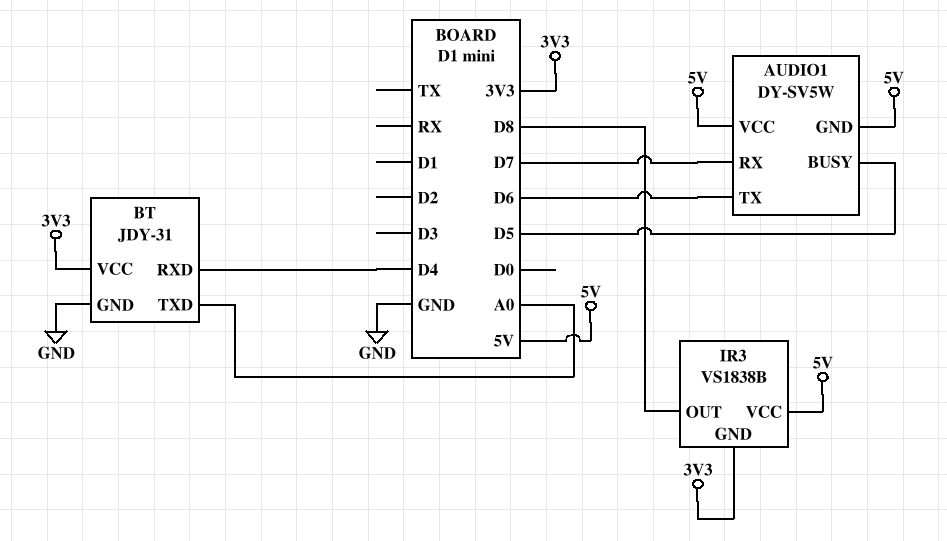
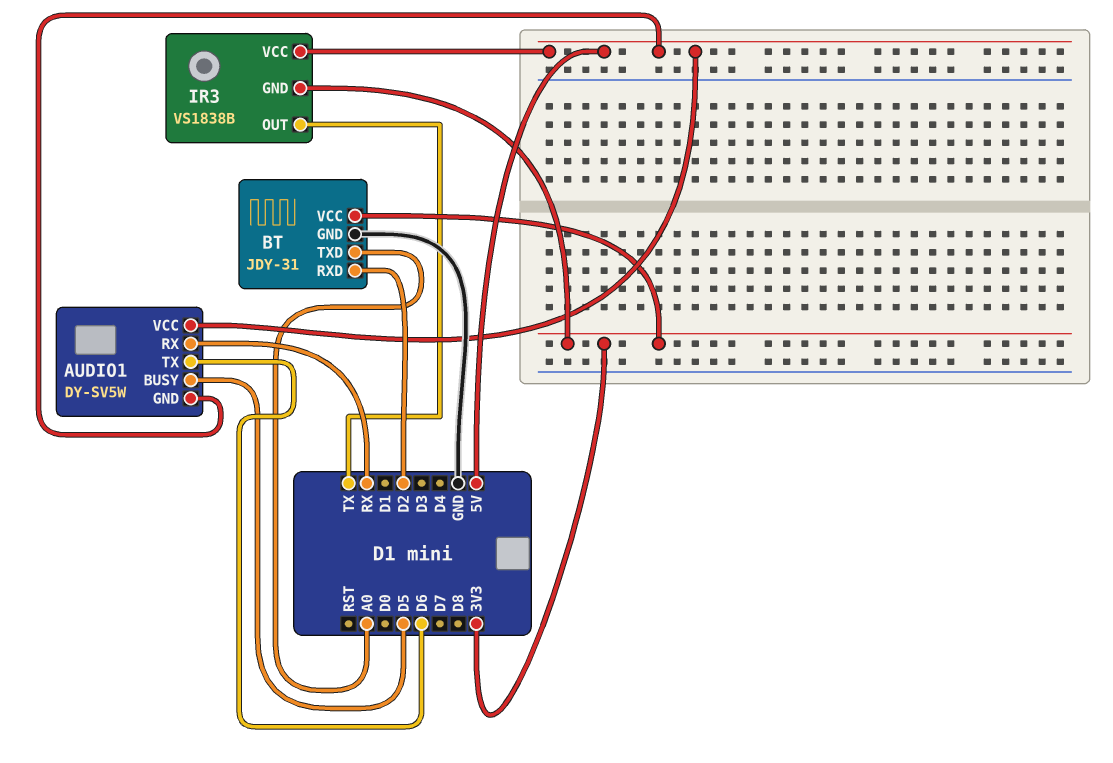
AUDIO1 pin RX: D7 -> RX
BT pin RXD: D4 -> D2
IR3 pin OUT: D8 -> TX

